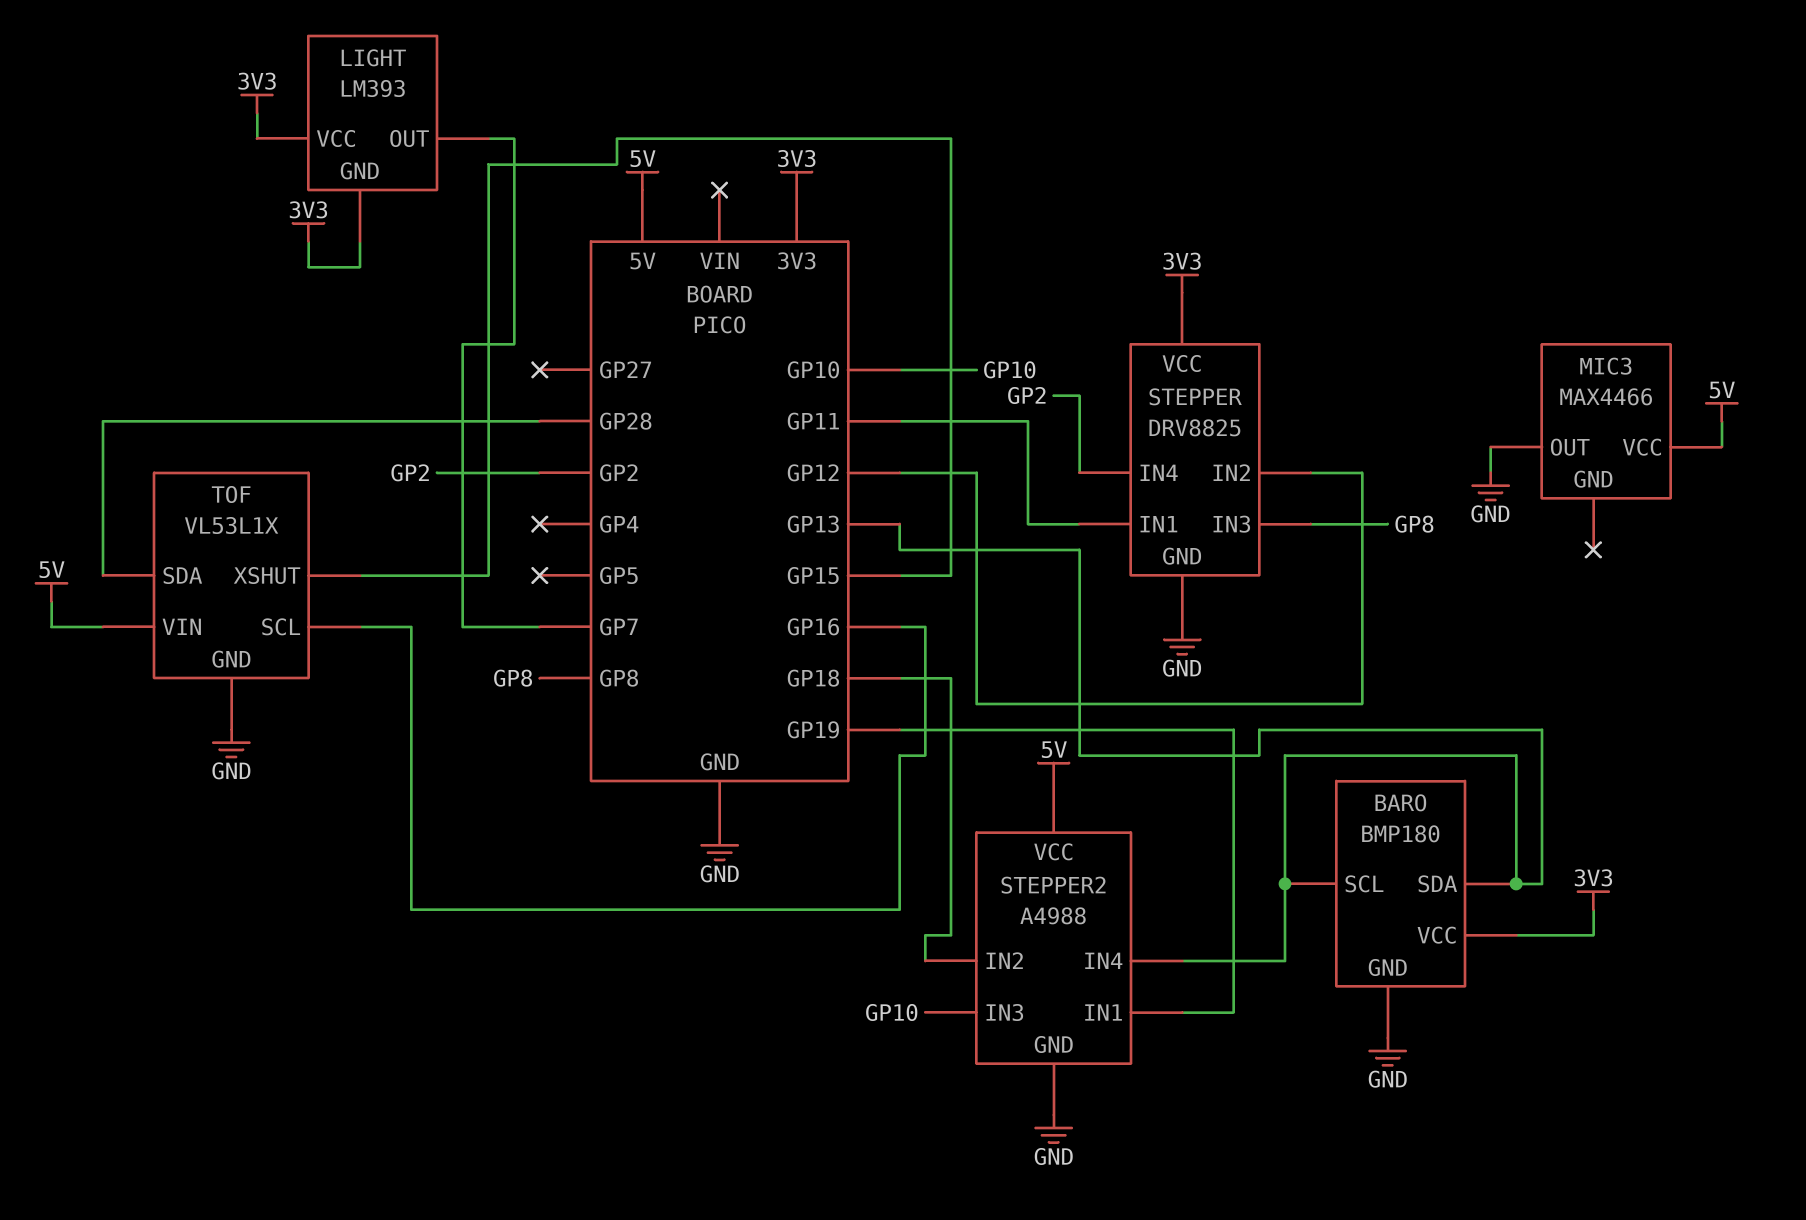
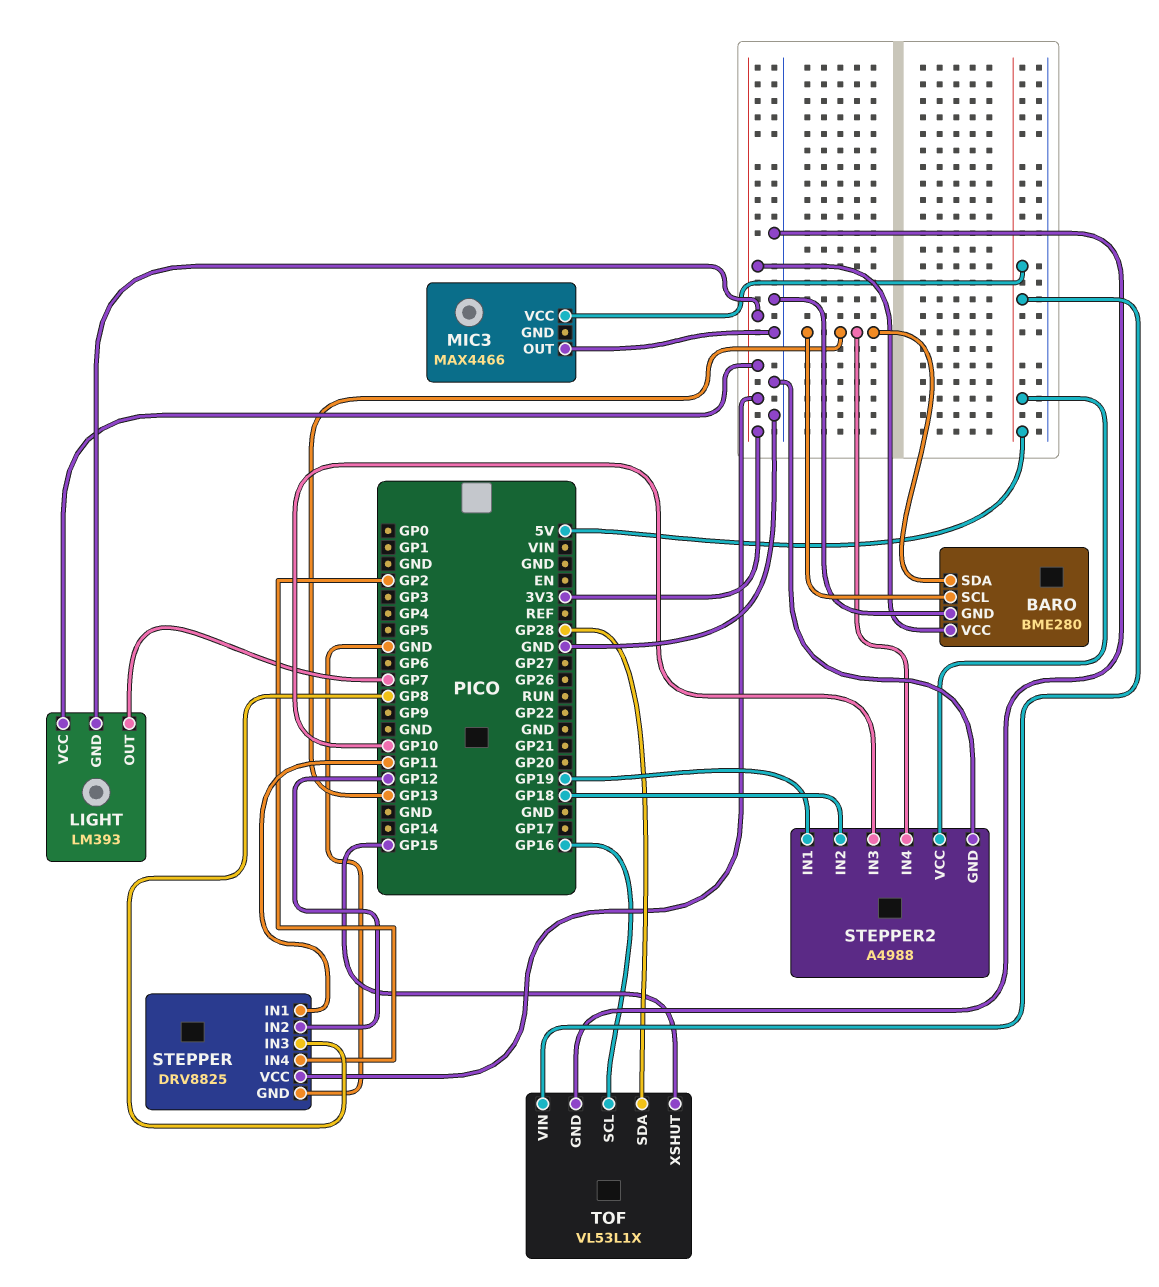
BARO: BMP180 -> BME280

